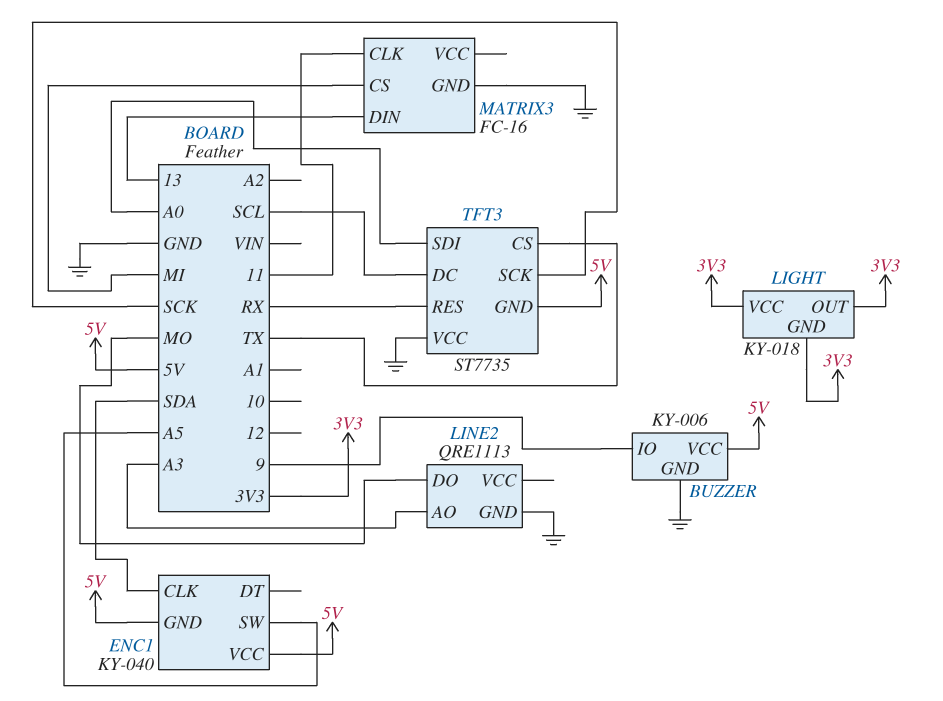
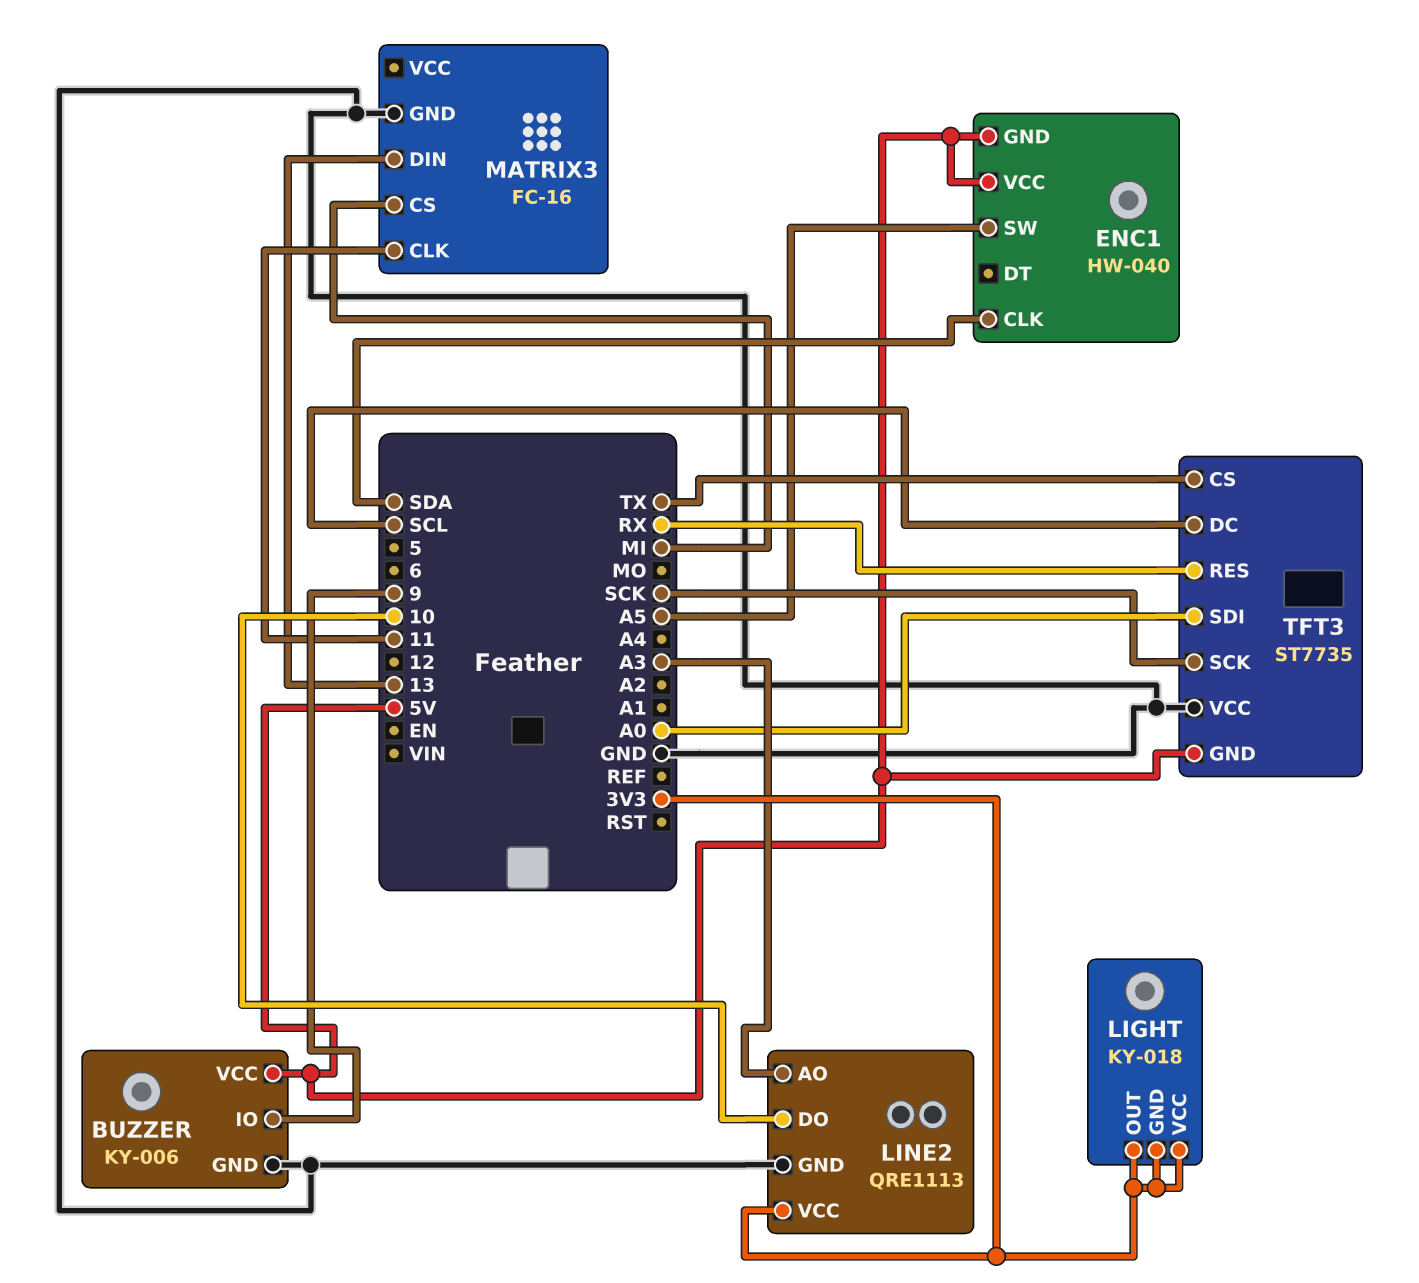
ENC1: KY-040 -> HW-040
LINE2 pin DO: MO -> 10
LINE2 pin VCC: none -> 3V3

